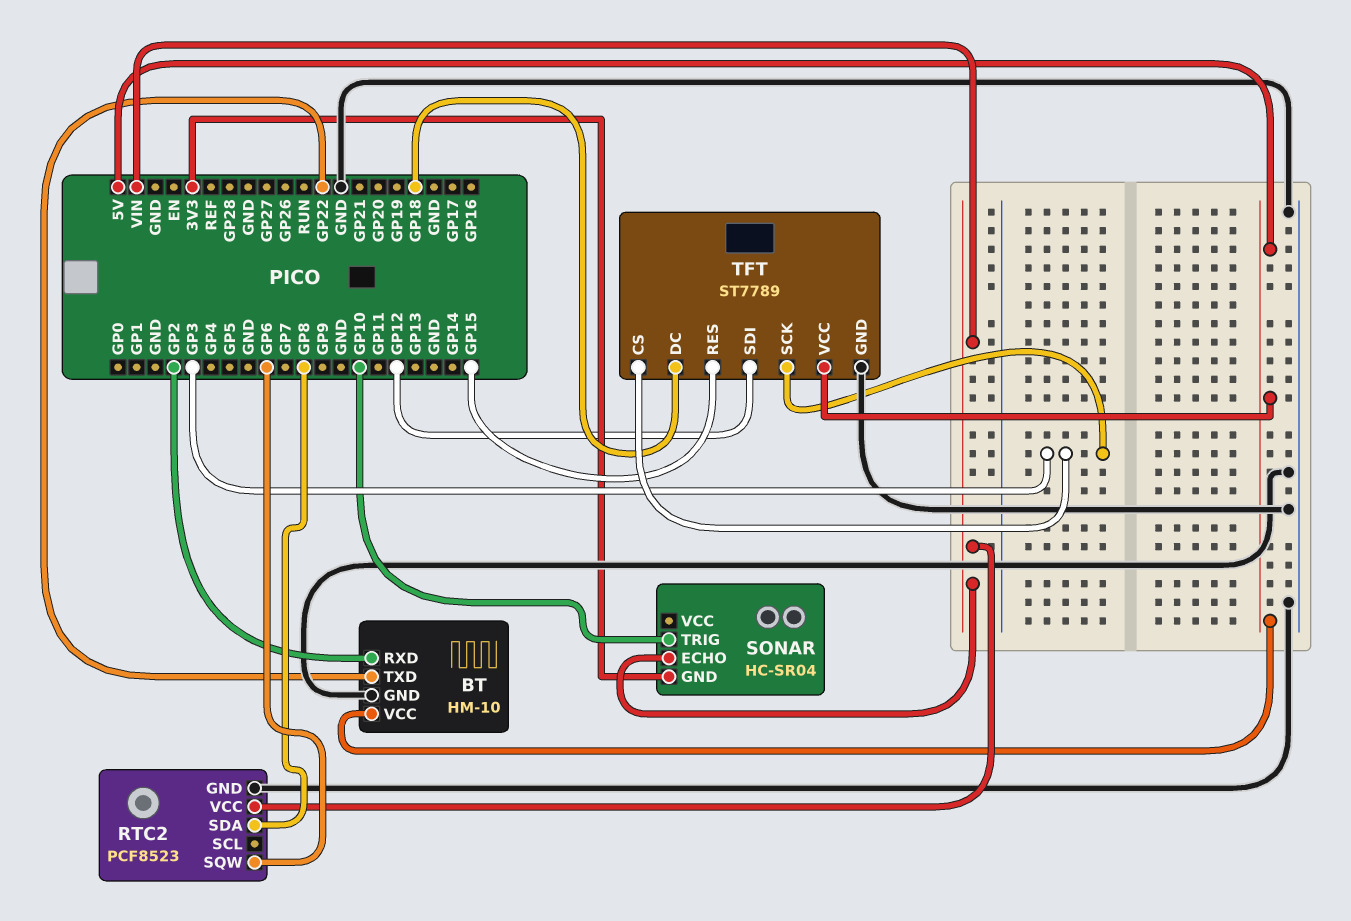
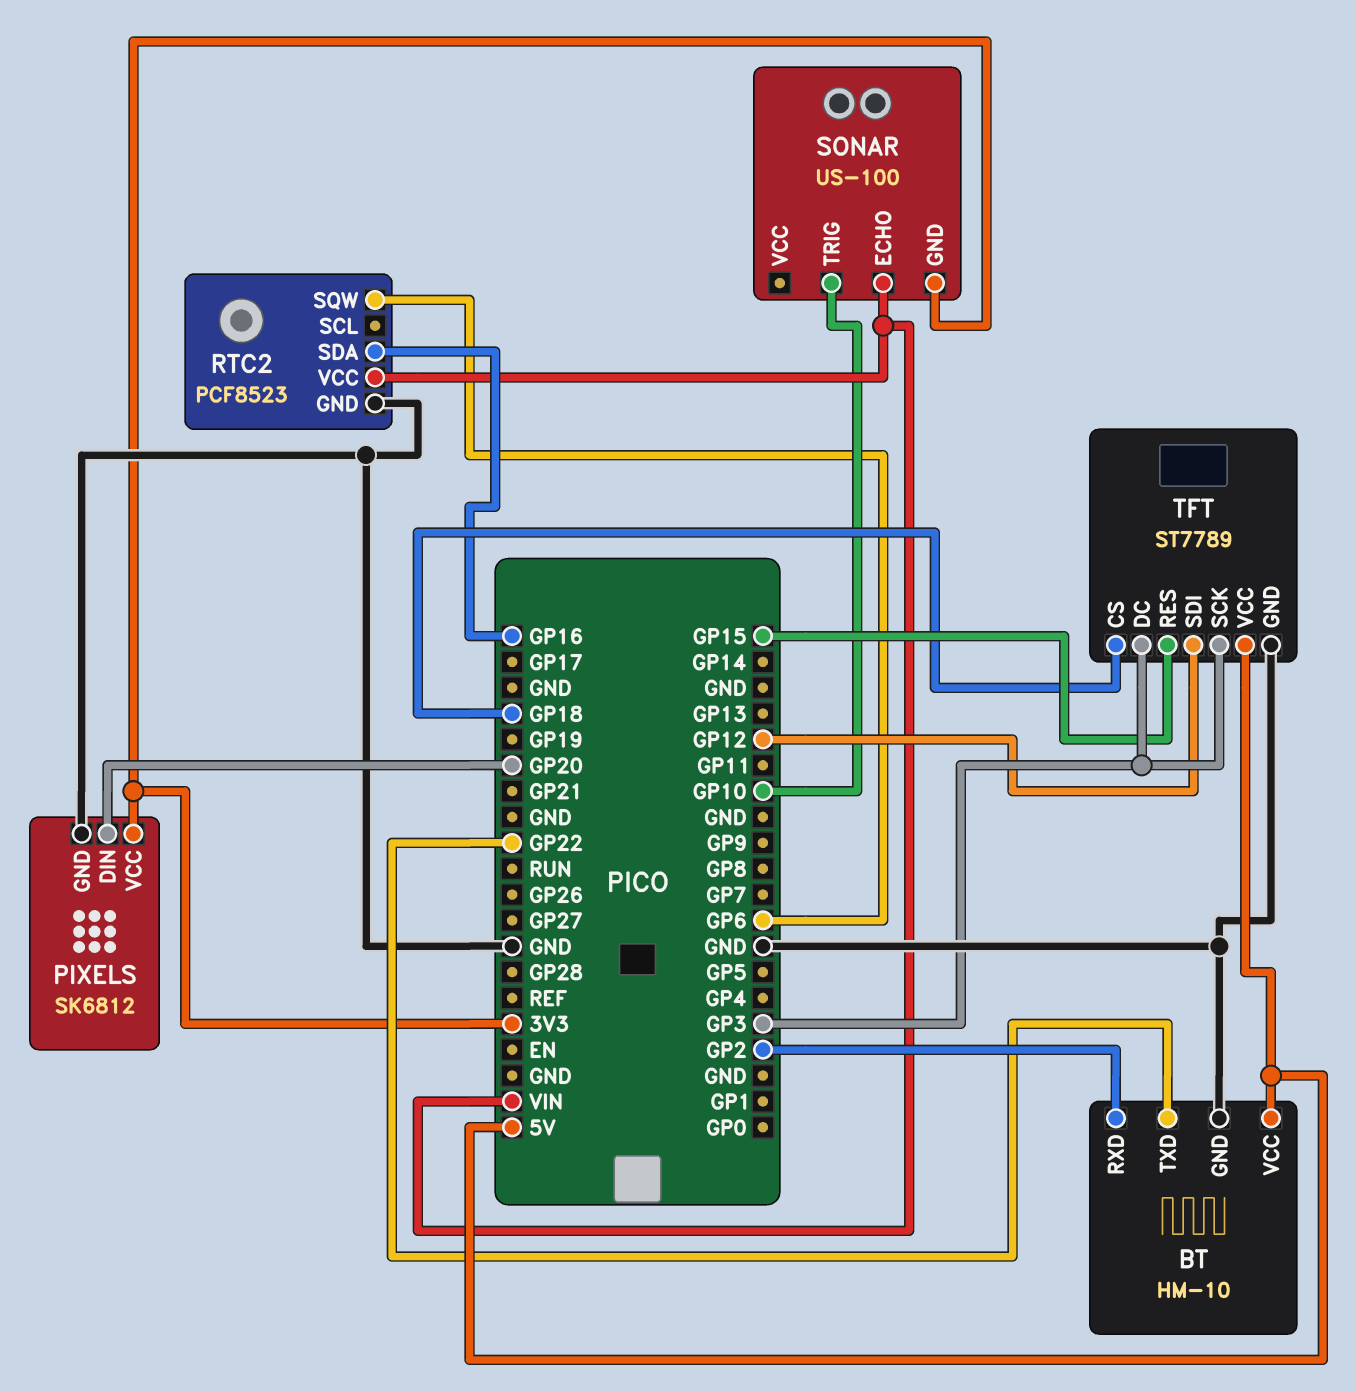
PIXELS: none -> SK6812
PIXELS pin DIN: none -> GP20
PIXELS pin GND: none -> GND
PIXELS pin VCC: none -> 3V3
RTC2 pin SDA: GP8 -> GP16
SONAR: HC-SR04 -> US-100
TFT pin CS: GP3 -> GP18
TFT pin DC: GP18 -> GP3

